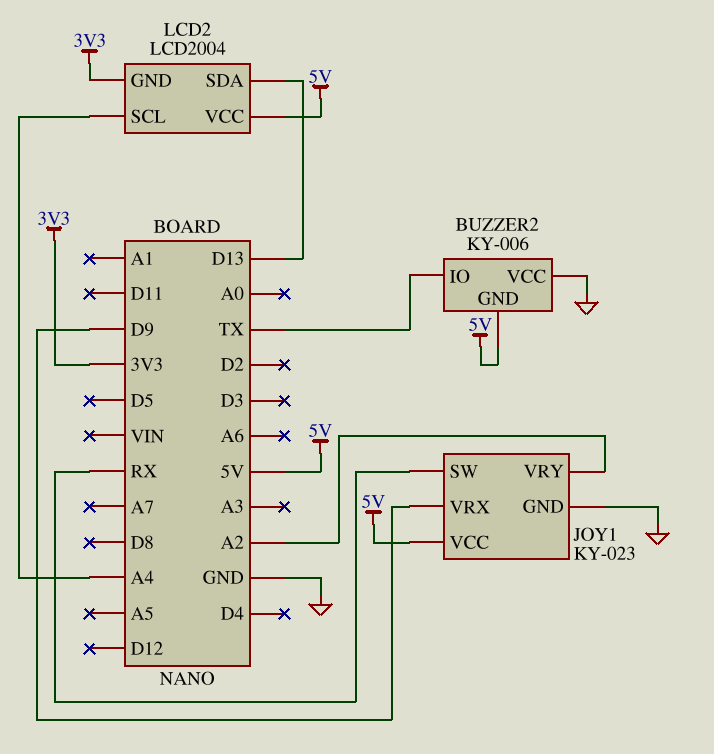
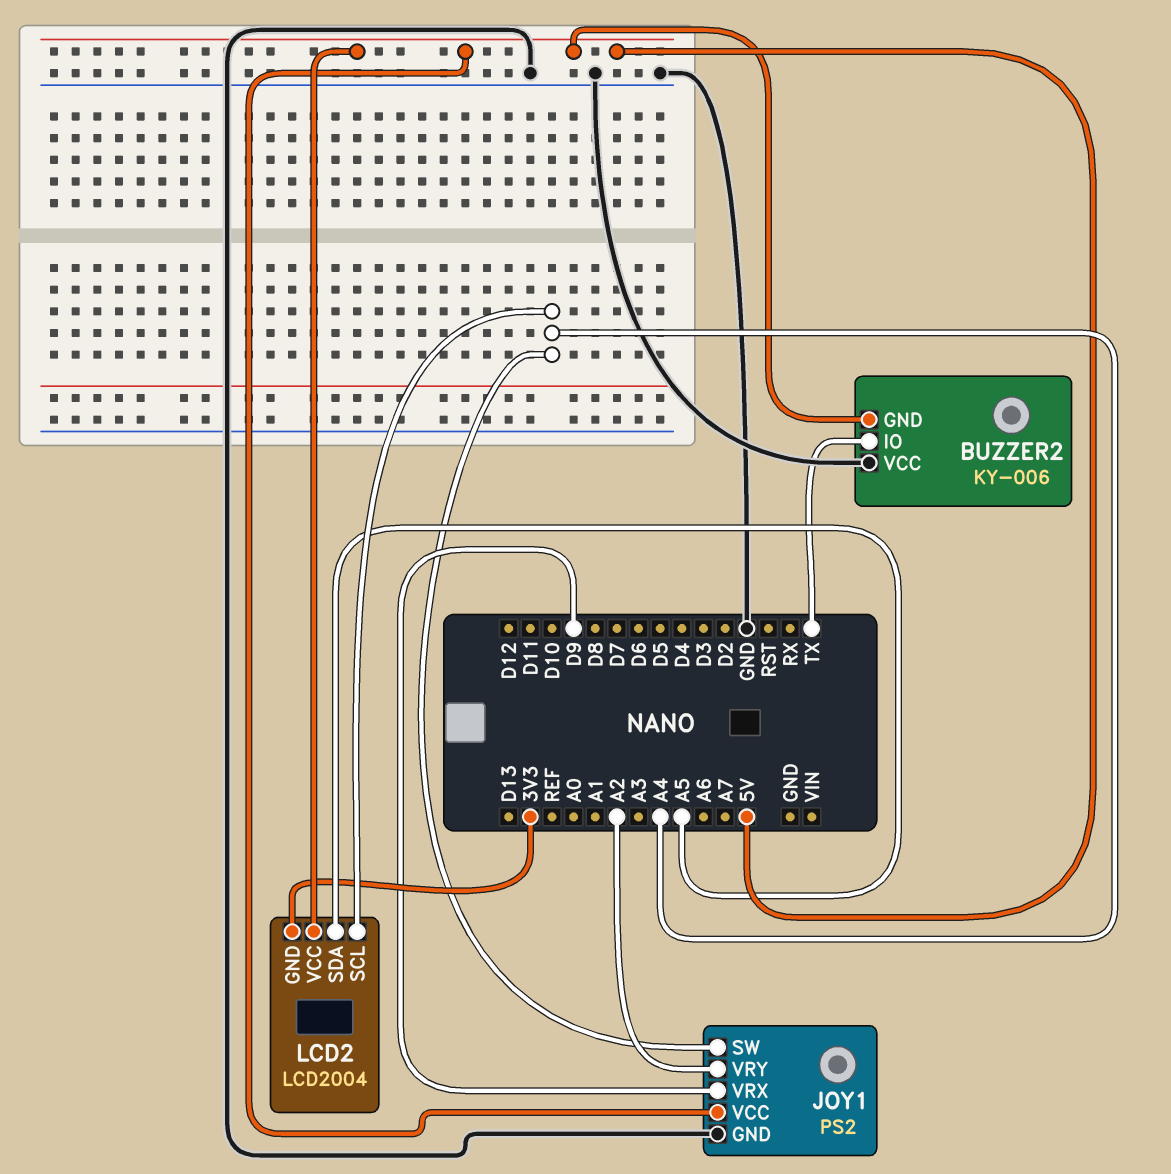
JOY1: KY-023 -> PS2
JOY1 pin SW: RX -> A4
LCD2 pin SDA: D13 -> A5

